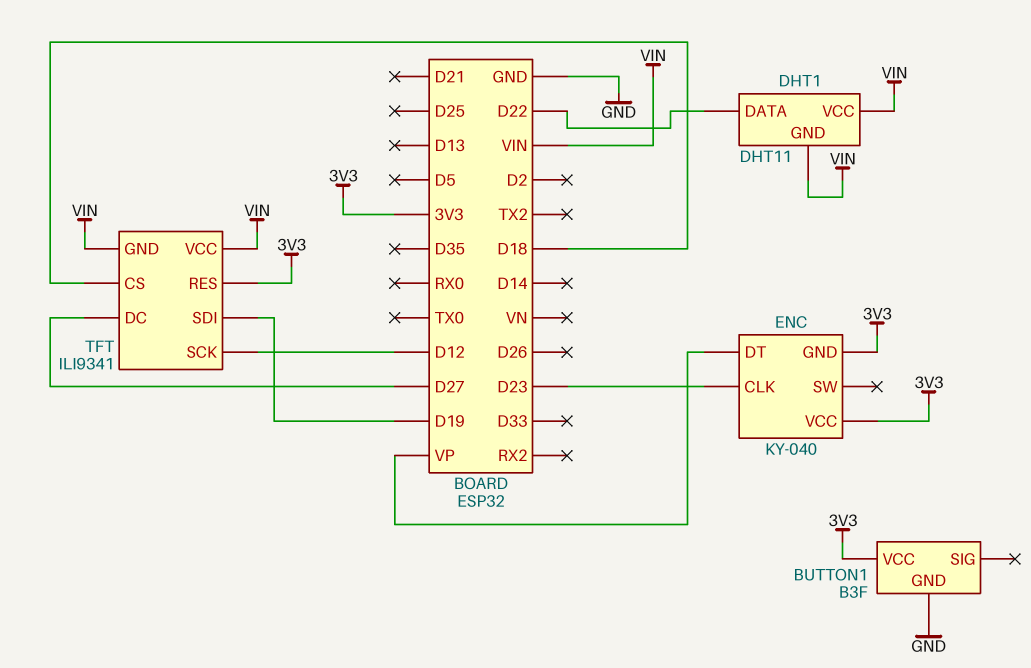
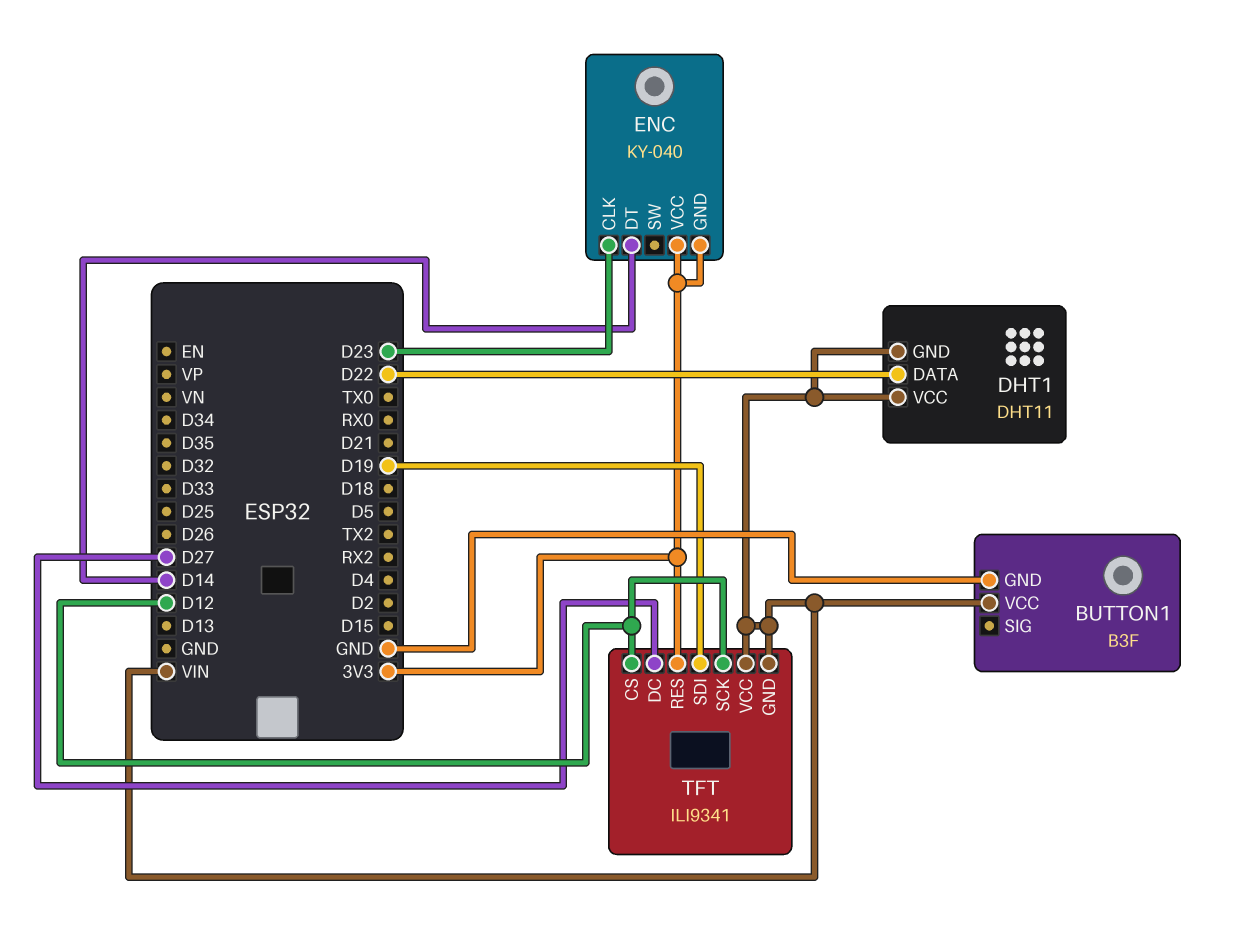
BUTTON1 pin VCC: 3V3 -> VIN
ENC pin DT: VP -> D14
TFT pin CS: D18 -> D12

